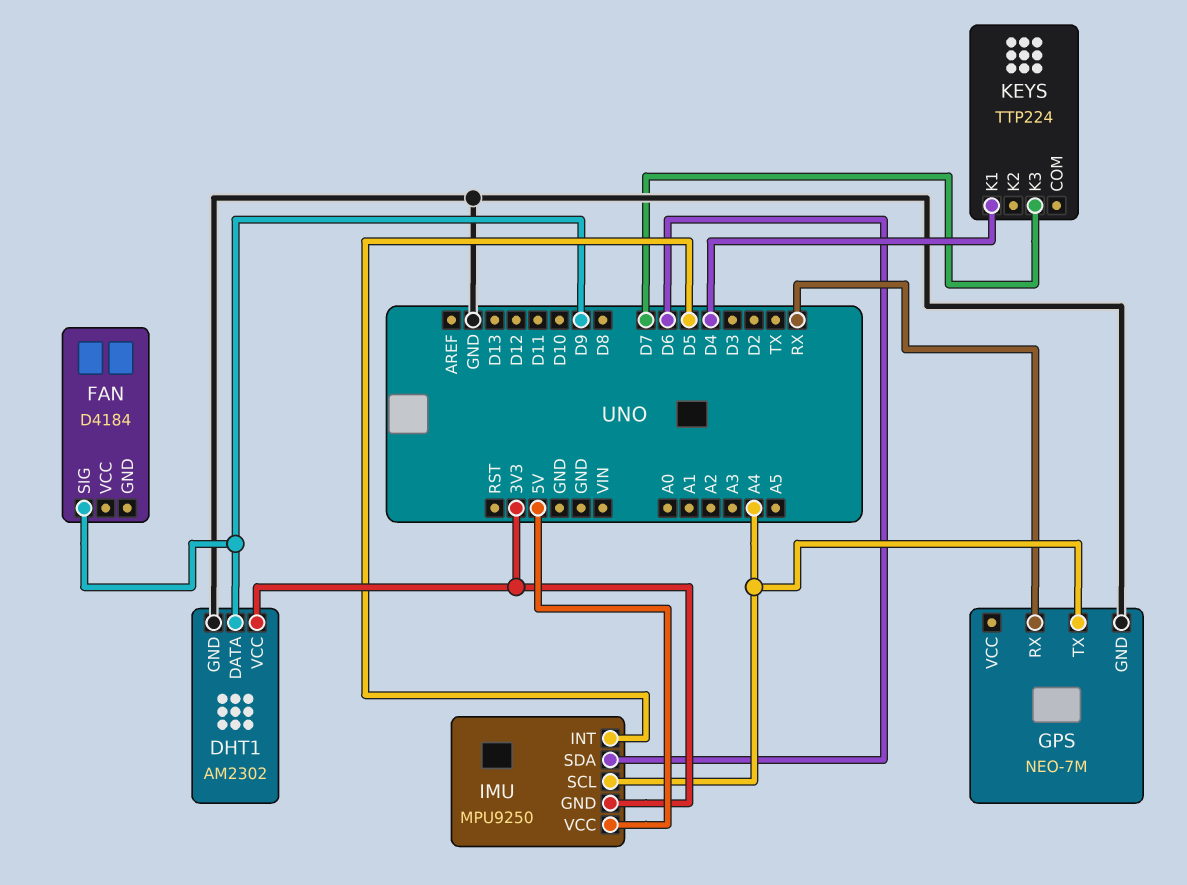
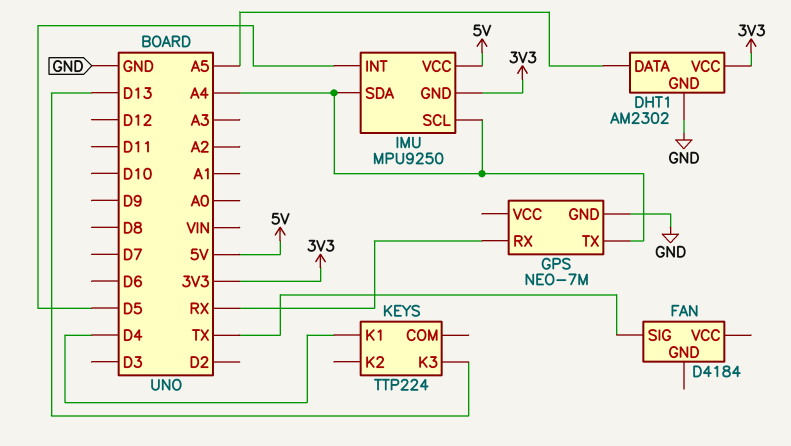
DHT1 pin DATA: D9 -> A5
FAN pin SIG: D9 -> TX
IMU pin SDA: D6 -> A4
KEYS pin K3: D7 -> D13

